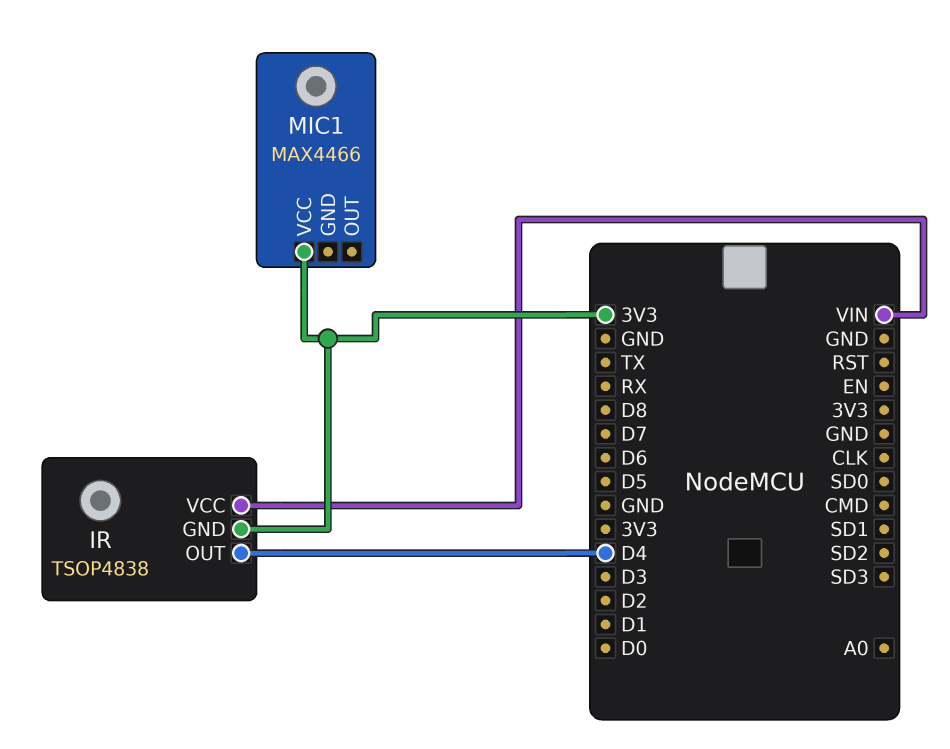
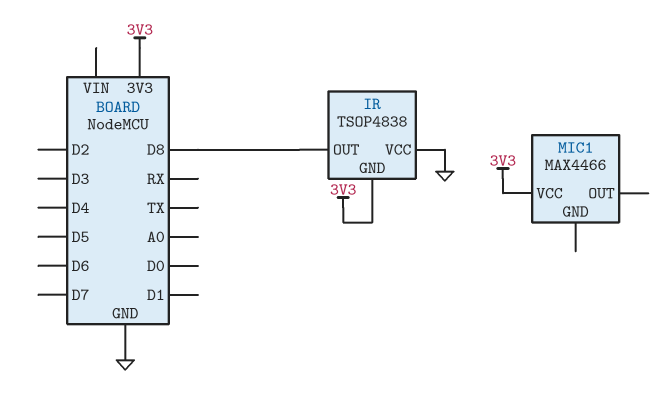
IR pin OUT: D4 -> D8
IR pin VCC: VIN -> GND

